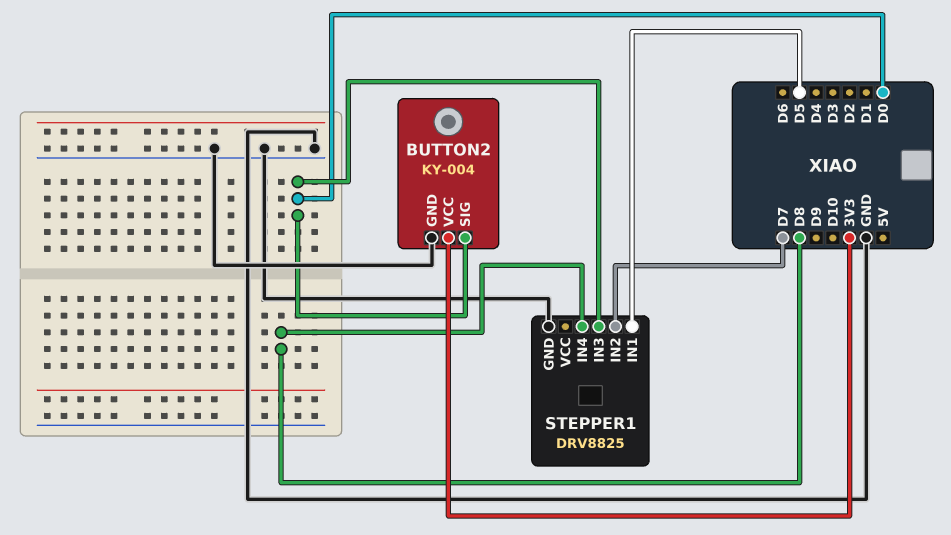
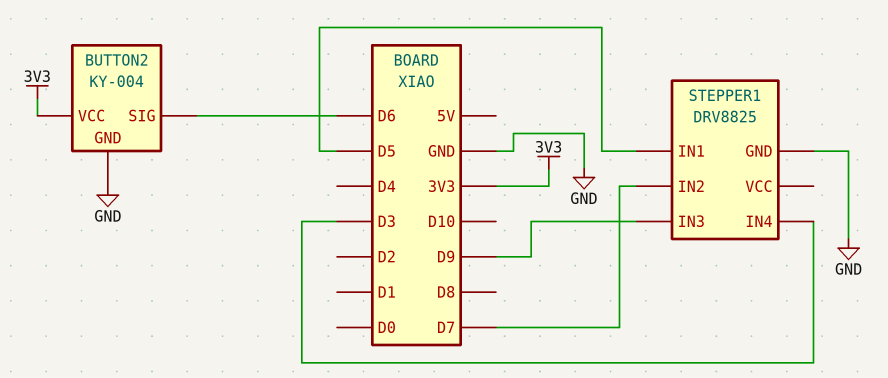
BUTTON2 pin SIG: D0 -> D6
STEPPER1 pin IN3: D0 -> D9
STEPPER1 pin IN4: D8 -> D3

